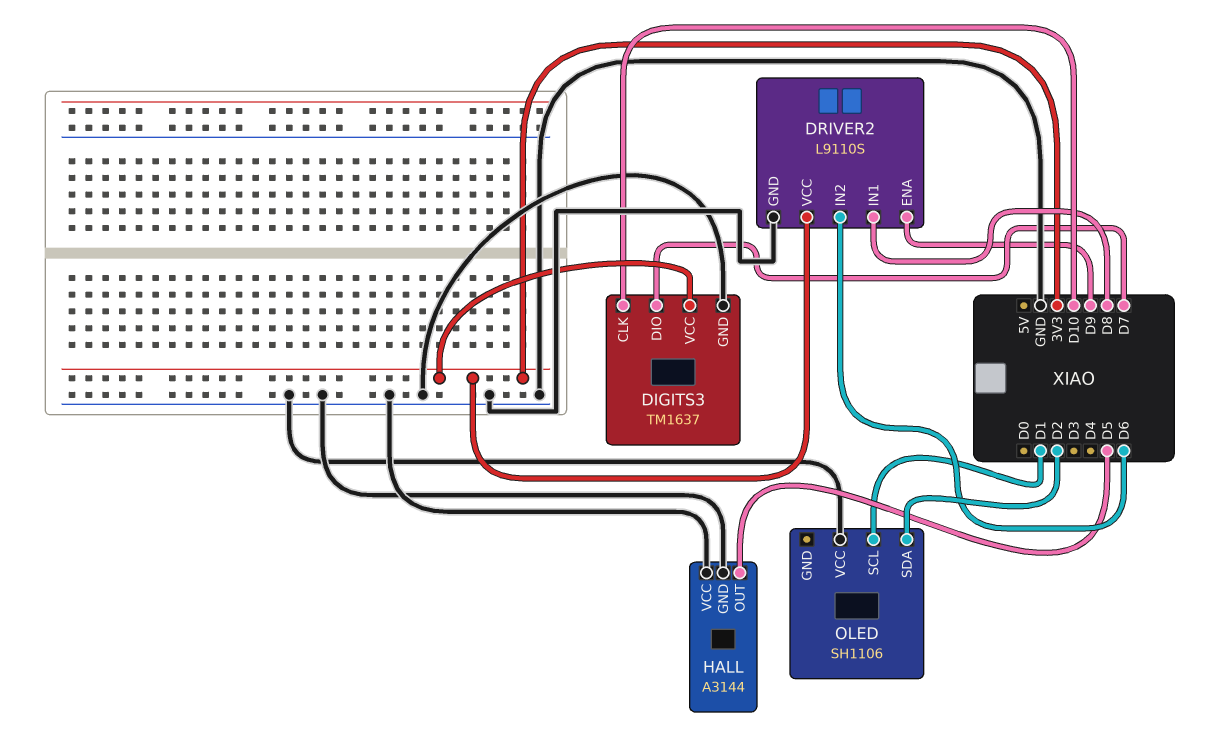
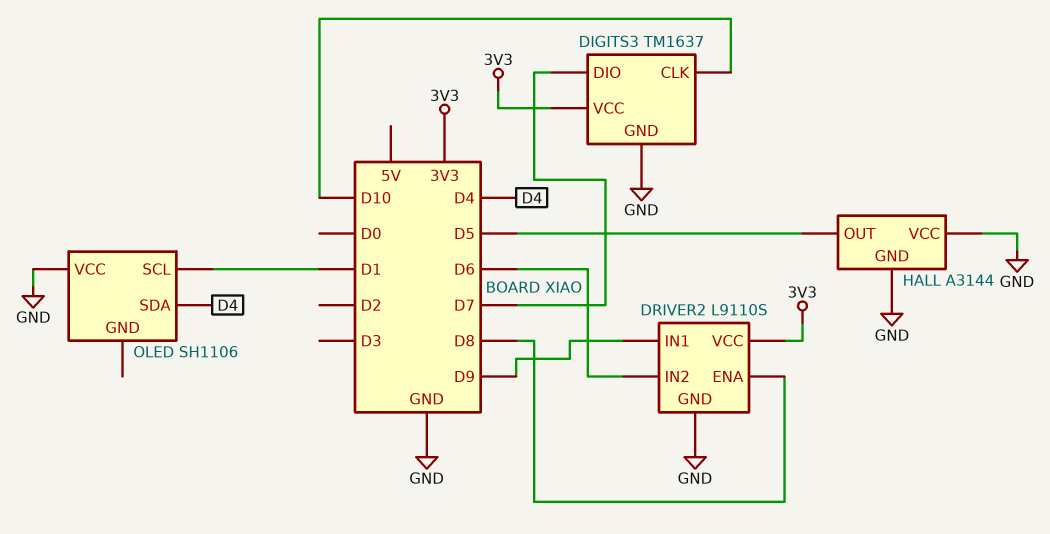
DRIVER2 pin ENA: D9 -> D8
DRIVER2 pin IN1: D8 -> D9
OLED pin SDA: D2 -> D4

